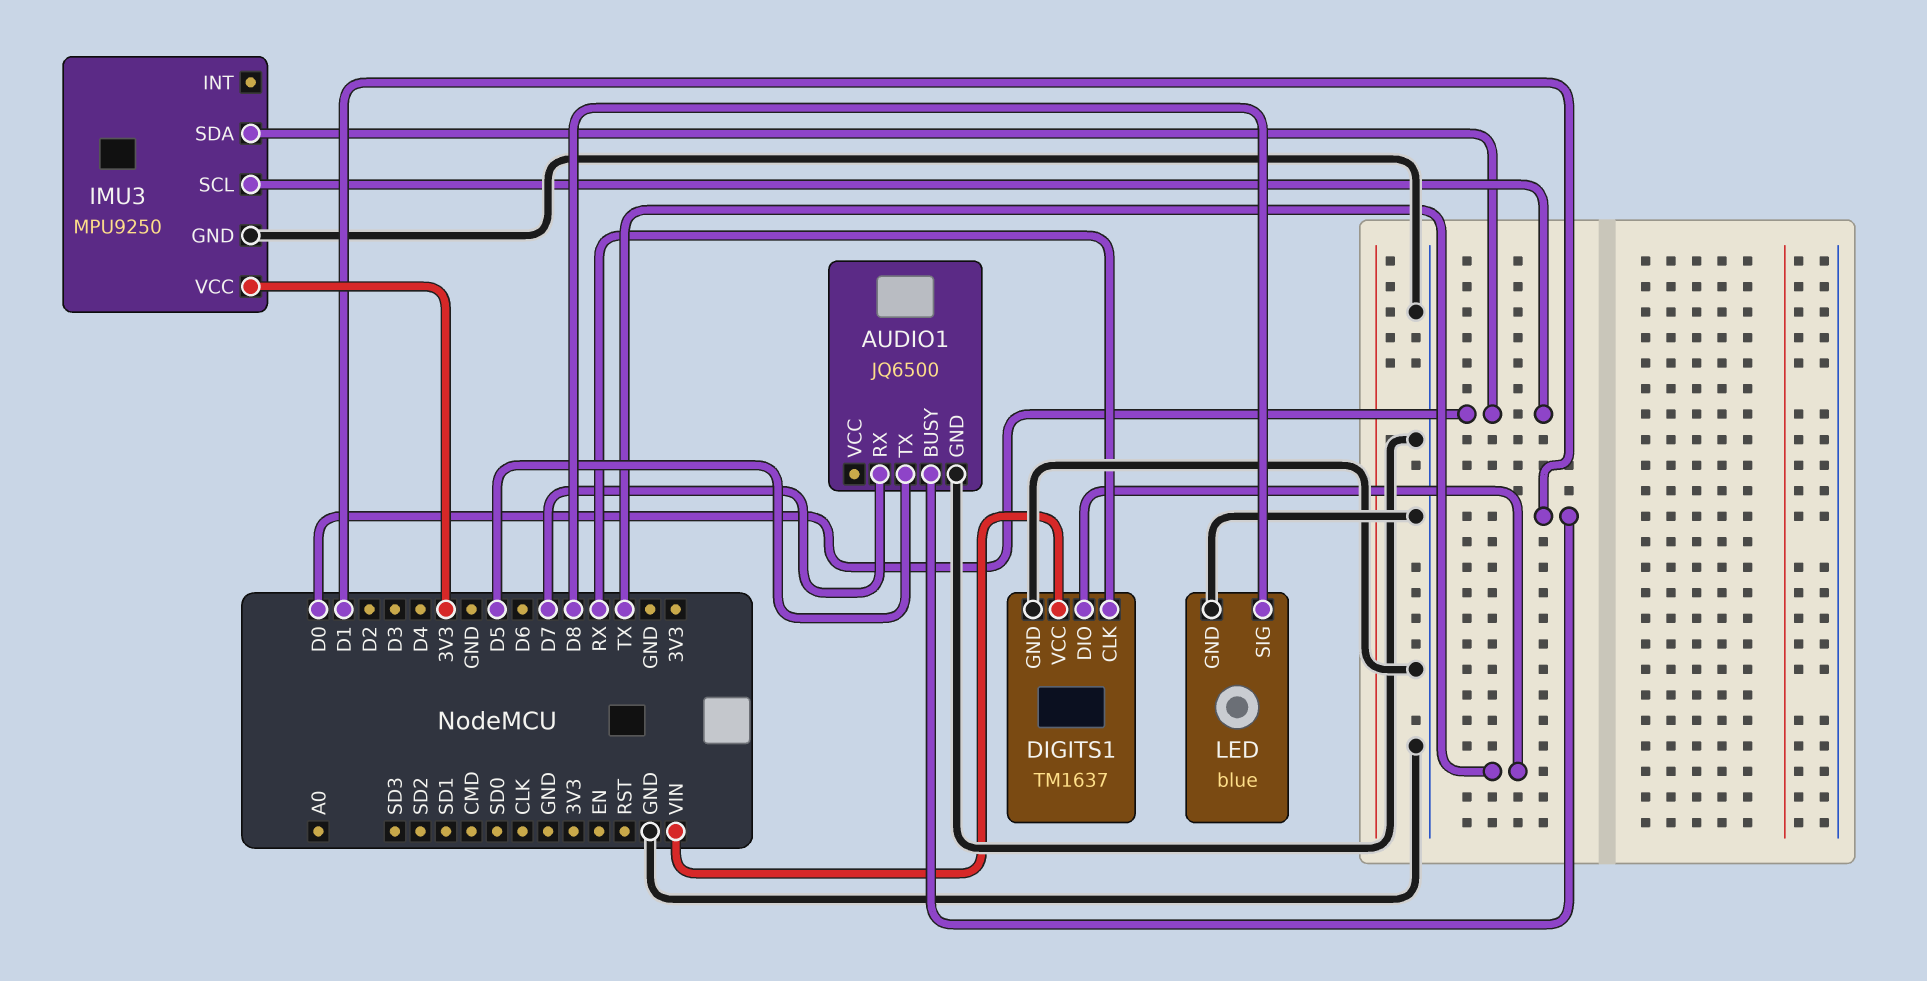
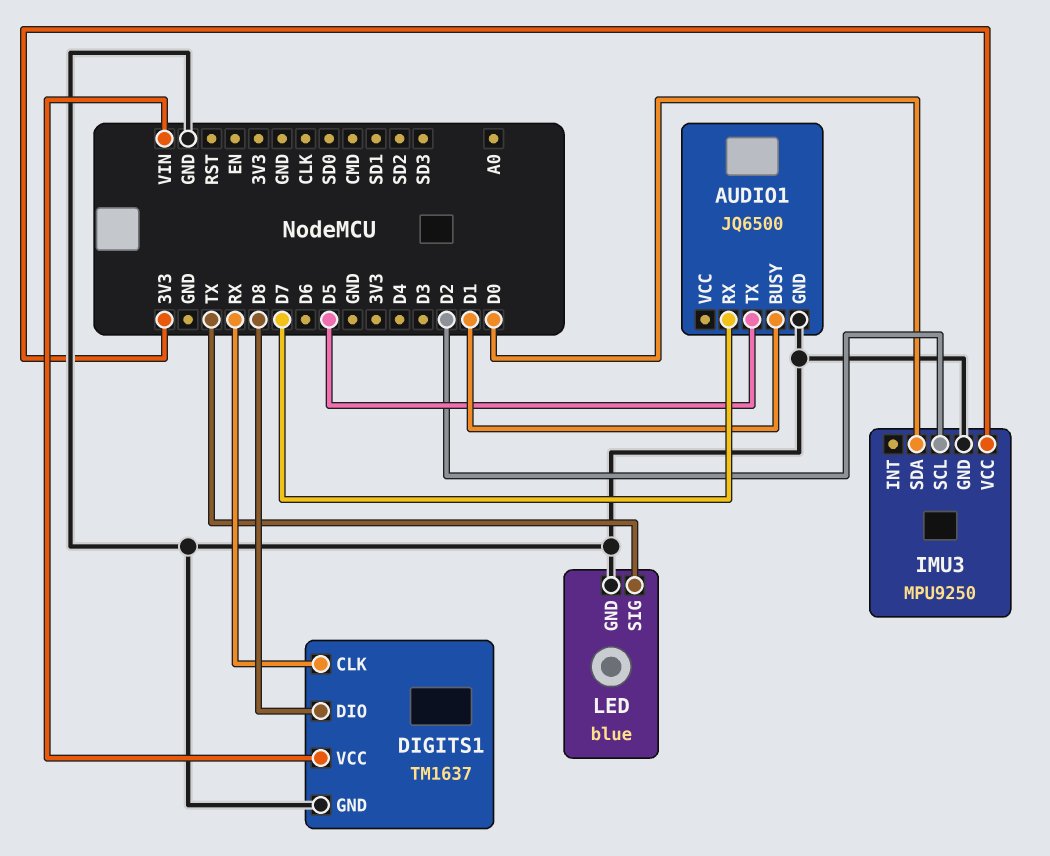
DIGITS1 pin DIO: TX -> D8
IMU3 pin SCL: D0 -> D2
LED pin SIG: D8 -> TX

